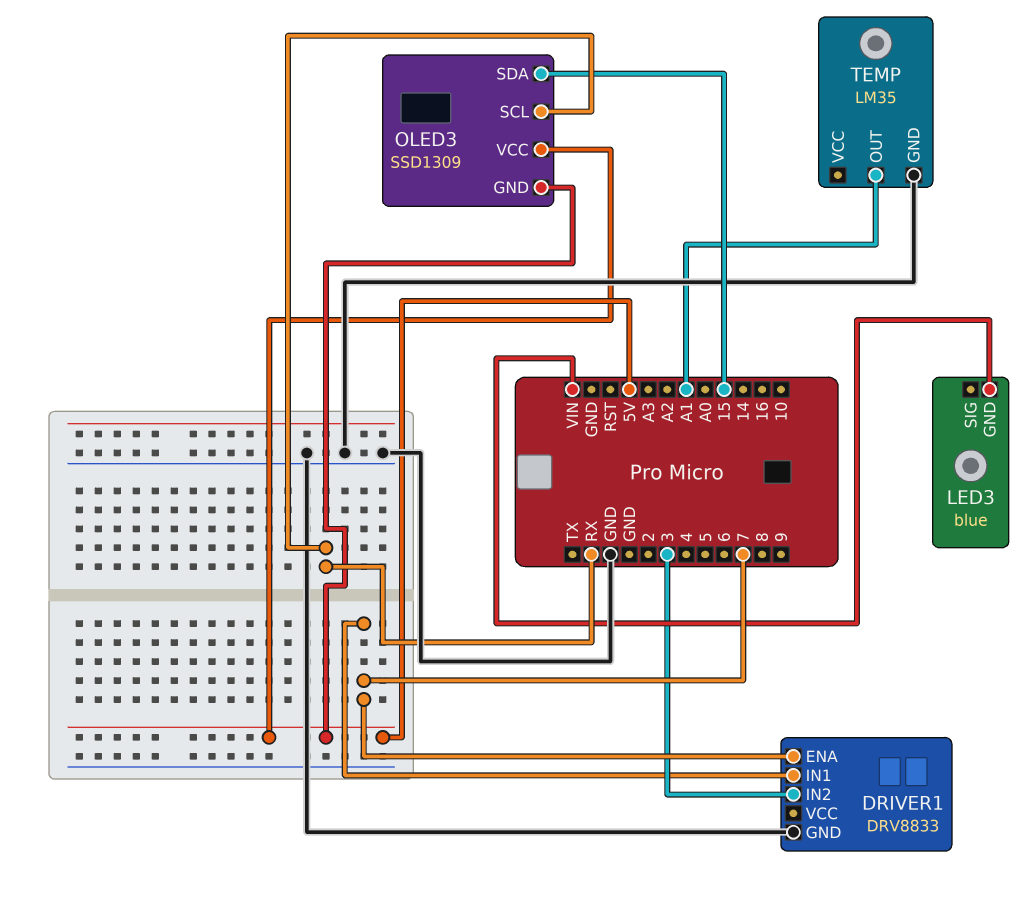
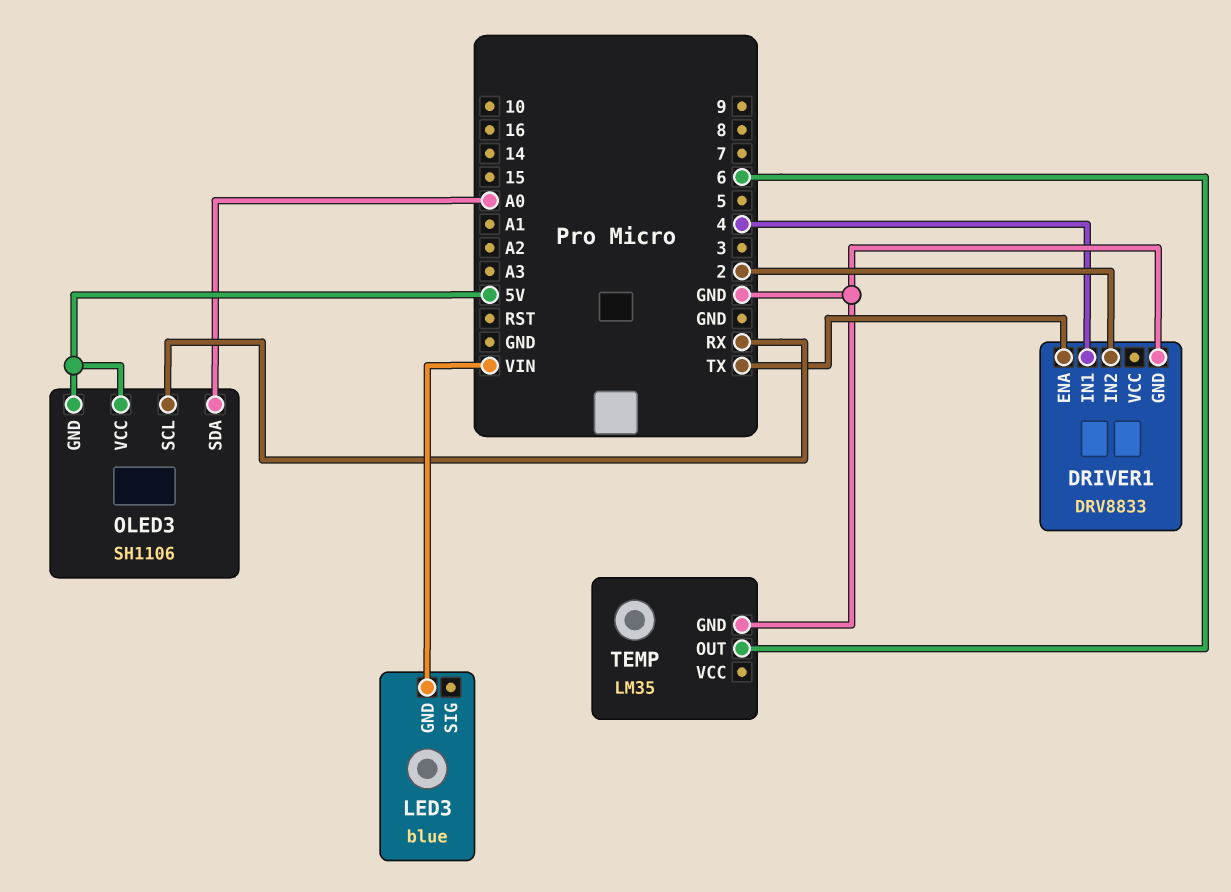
DRIVER1 pin ENA: 7 -> TX
DRIVER1 pin IN1: 7 -> 4
DRIVER1 pin IN2: 3 -> 2
OLED3: SSD1309 -> SH1106
OLED3 pin SDA: 15 -> A0
TEMP pin OUT: A1 -> 6

